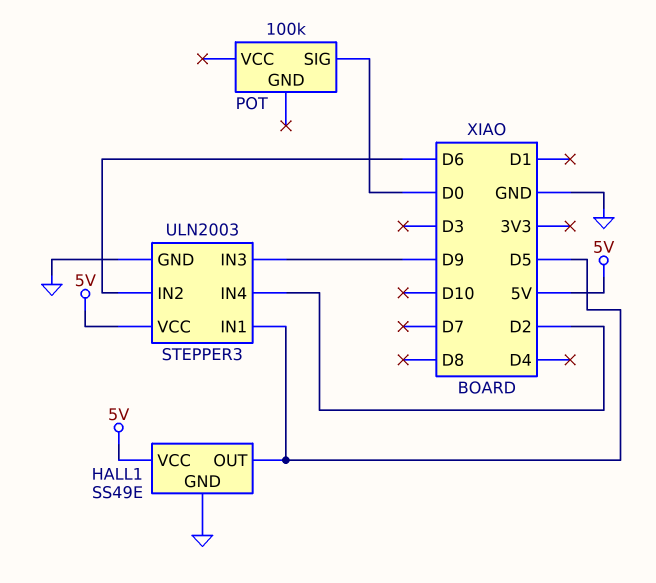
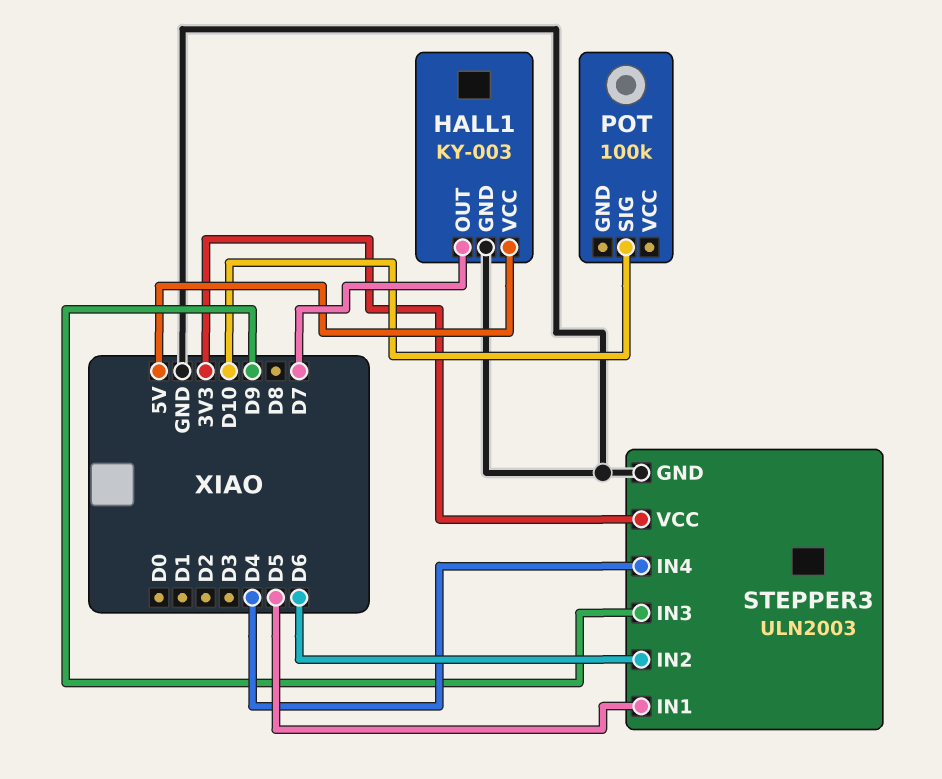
HALL1: SS49E -> KY-003
HALL1 pin OUT: D5 -> D7
POT pin SIG: D0 -> D10
STEPPER3 pin IN4: D2 -> D4
STEPPER3 pin VCC: 5V -> 3V3

